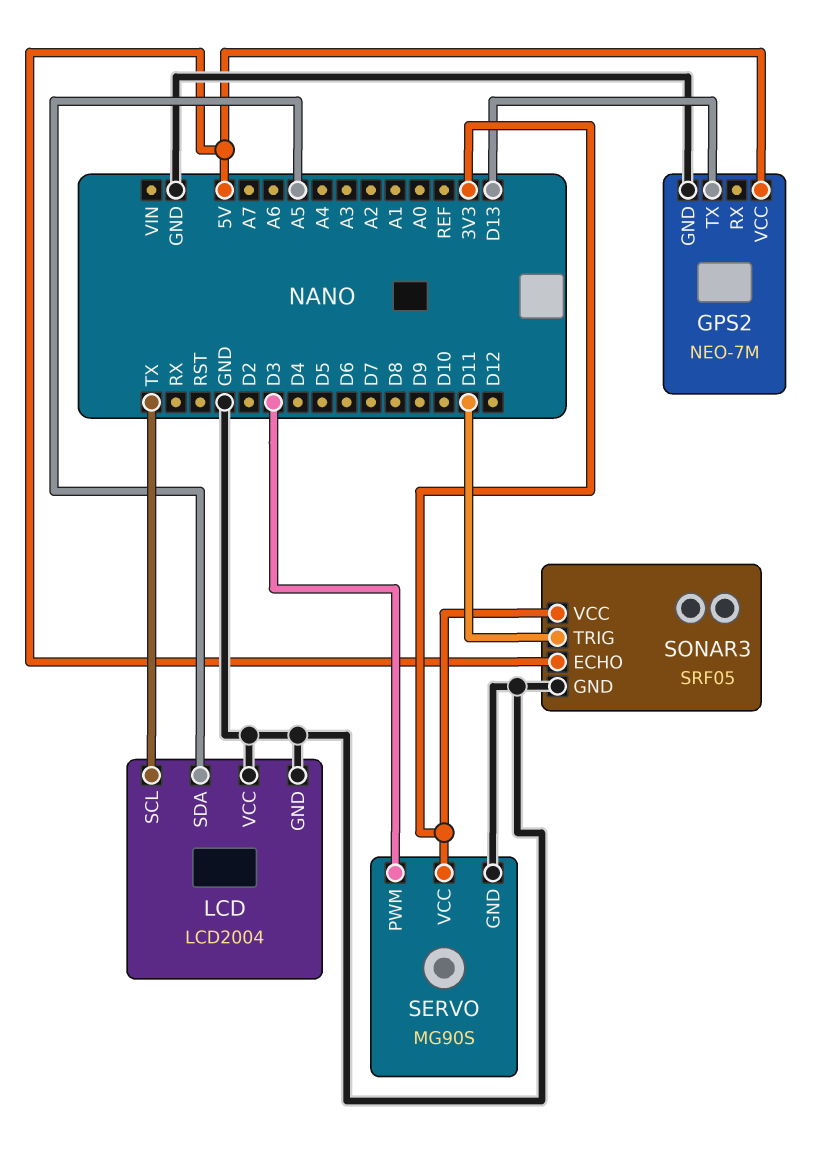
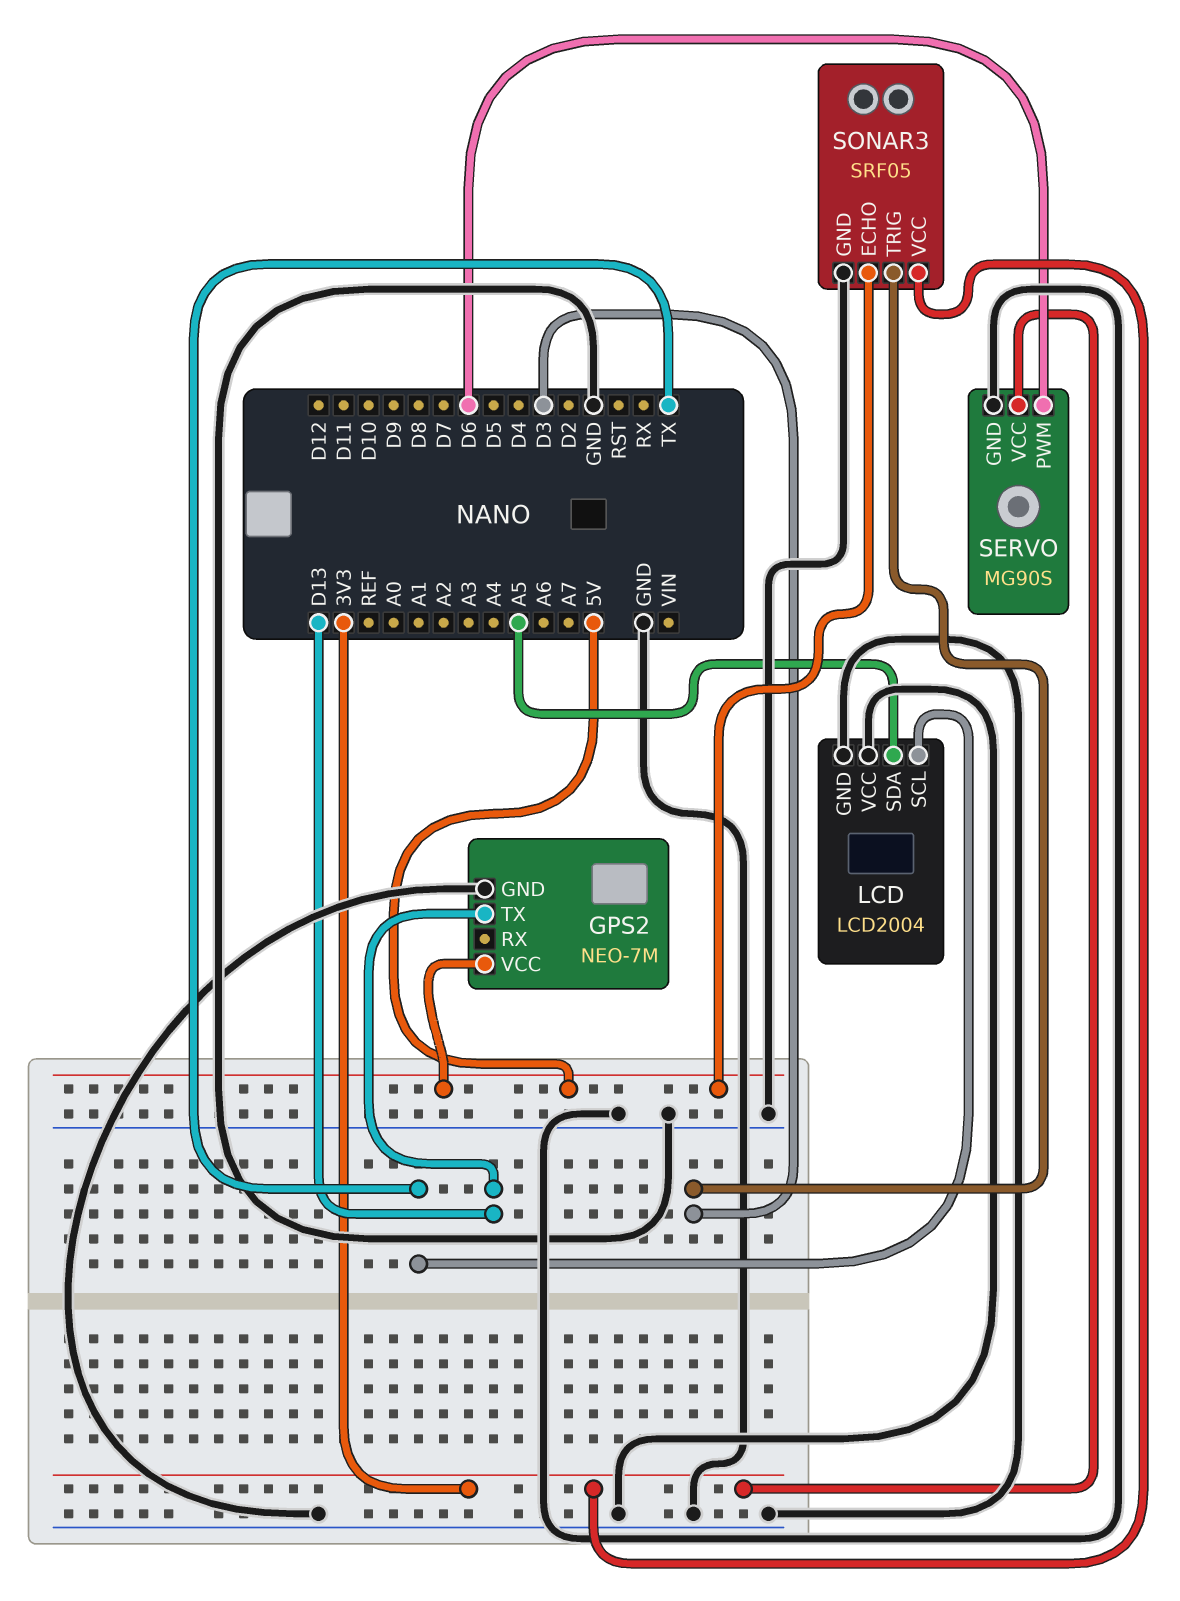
SERVO pin PWM: D3 -> D6
SONAR3 pin TRIG: D11 -> D3

